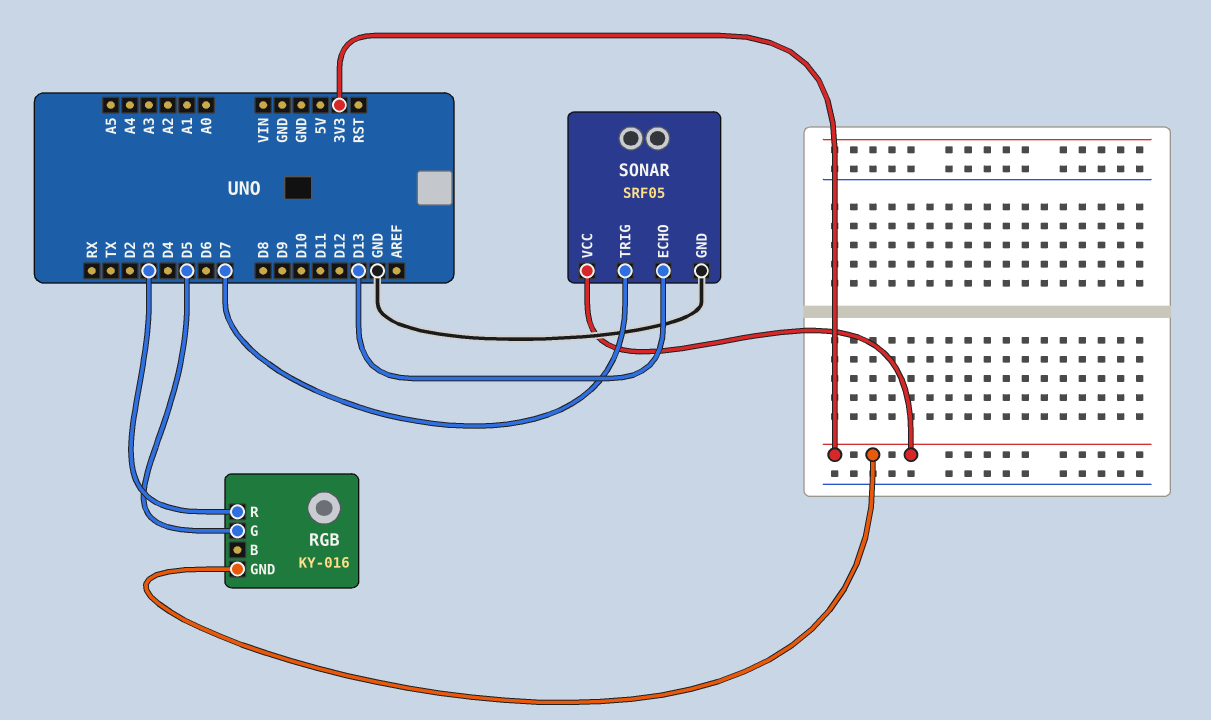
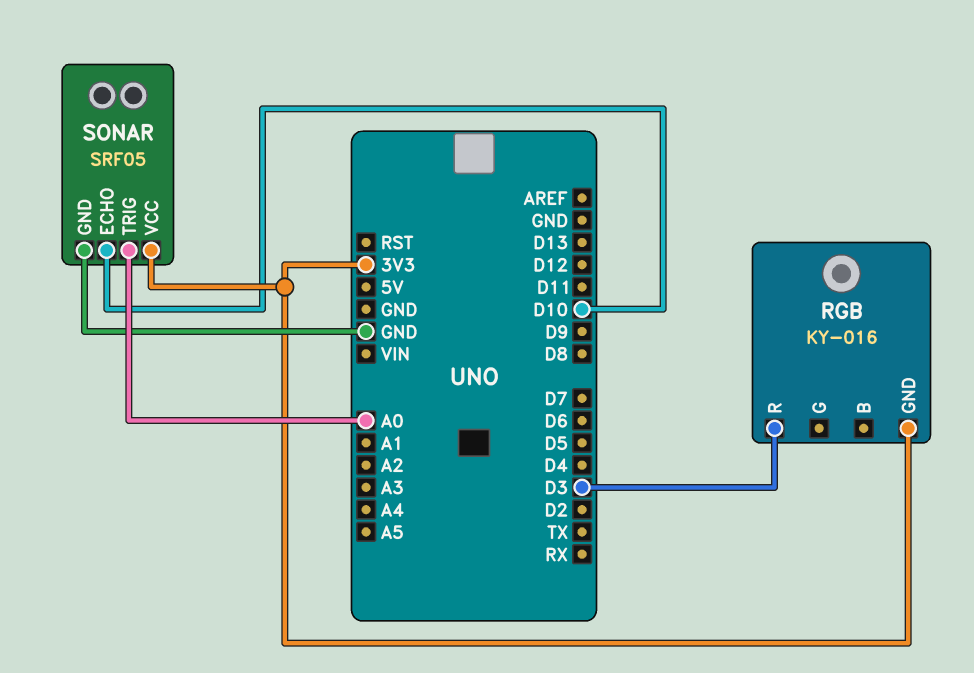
RGB pin G: D5 -> none
SONAR pin ECHO: D13 -> D10
SONAR pin TRIG: D7 -> A0

